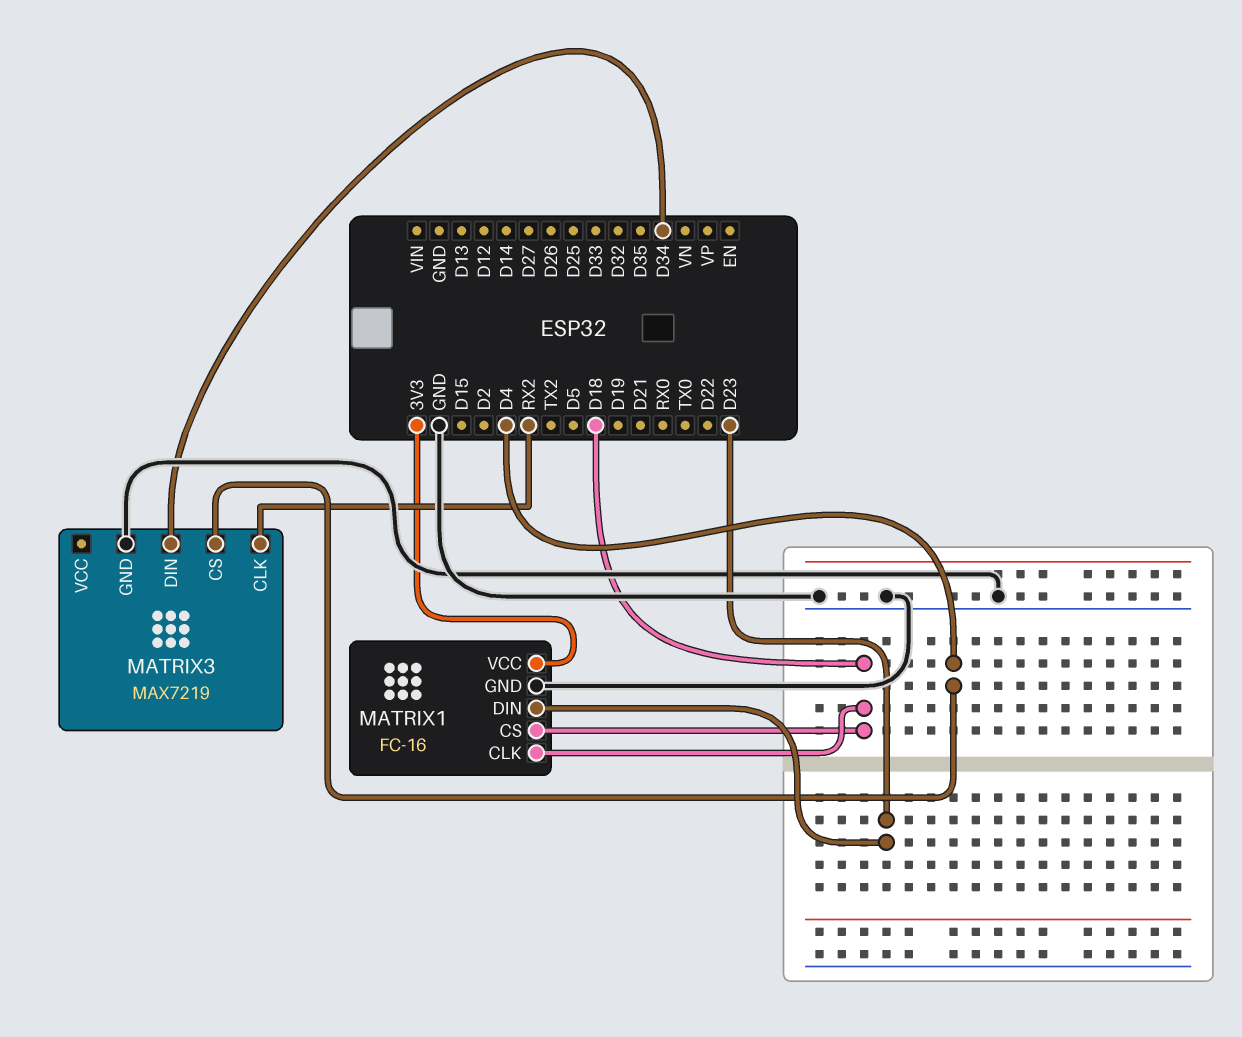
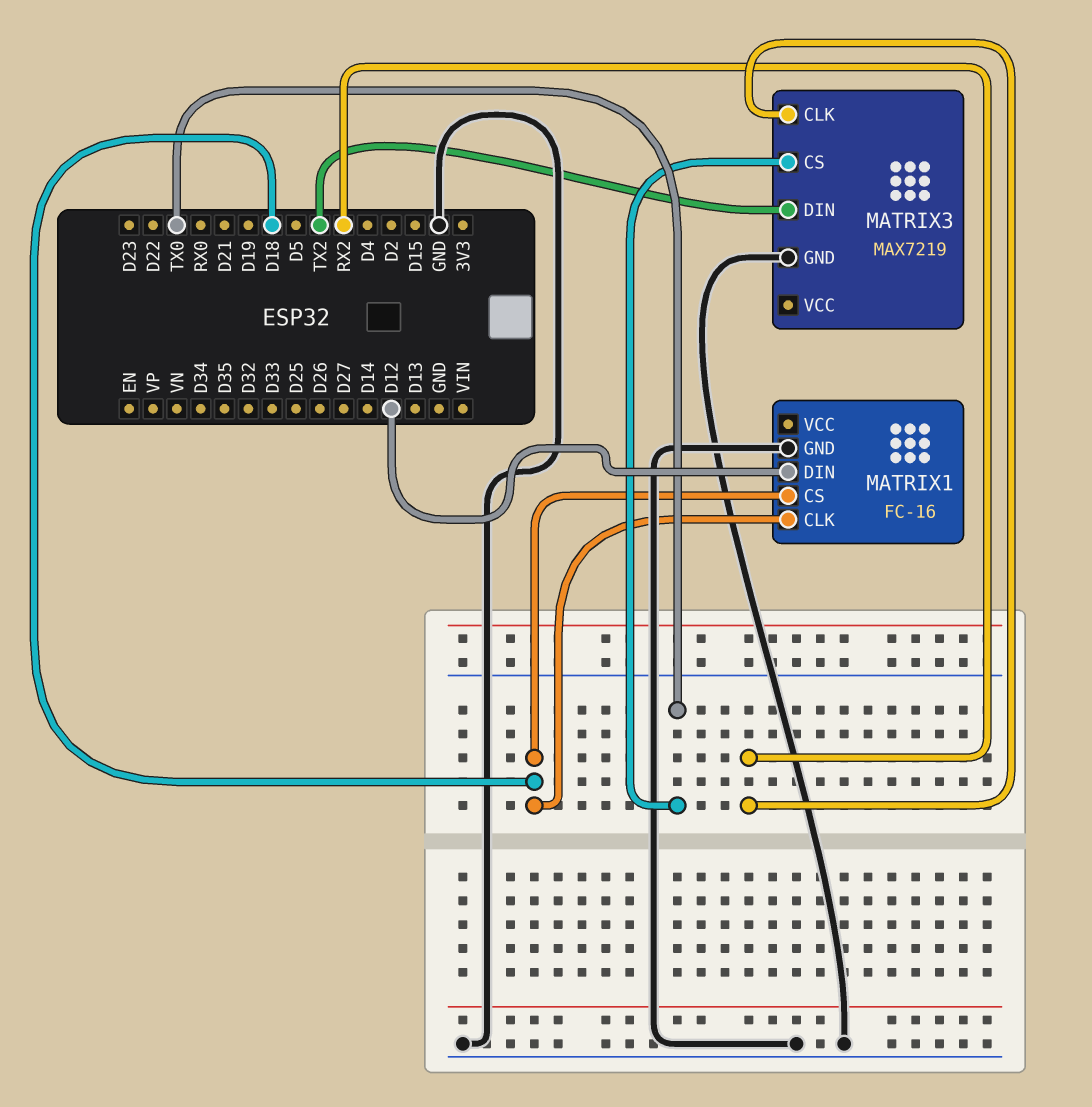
MATRIX1 pin DIN: D23 -> D12
MATRIX1 pin VCC: 3V3 -> none
MATRIX3 pin CS: D4 -> TX0
MATRIX3 pin DIN: D34 -> TX2

